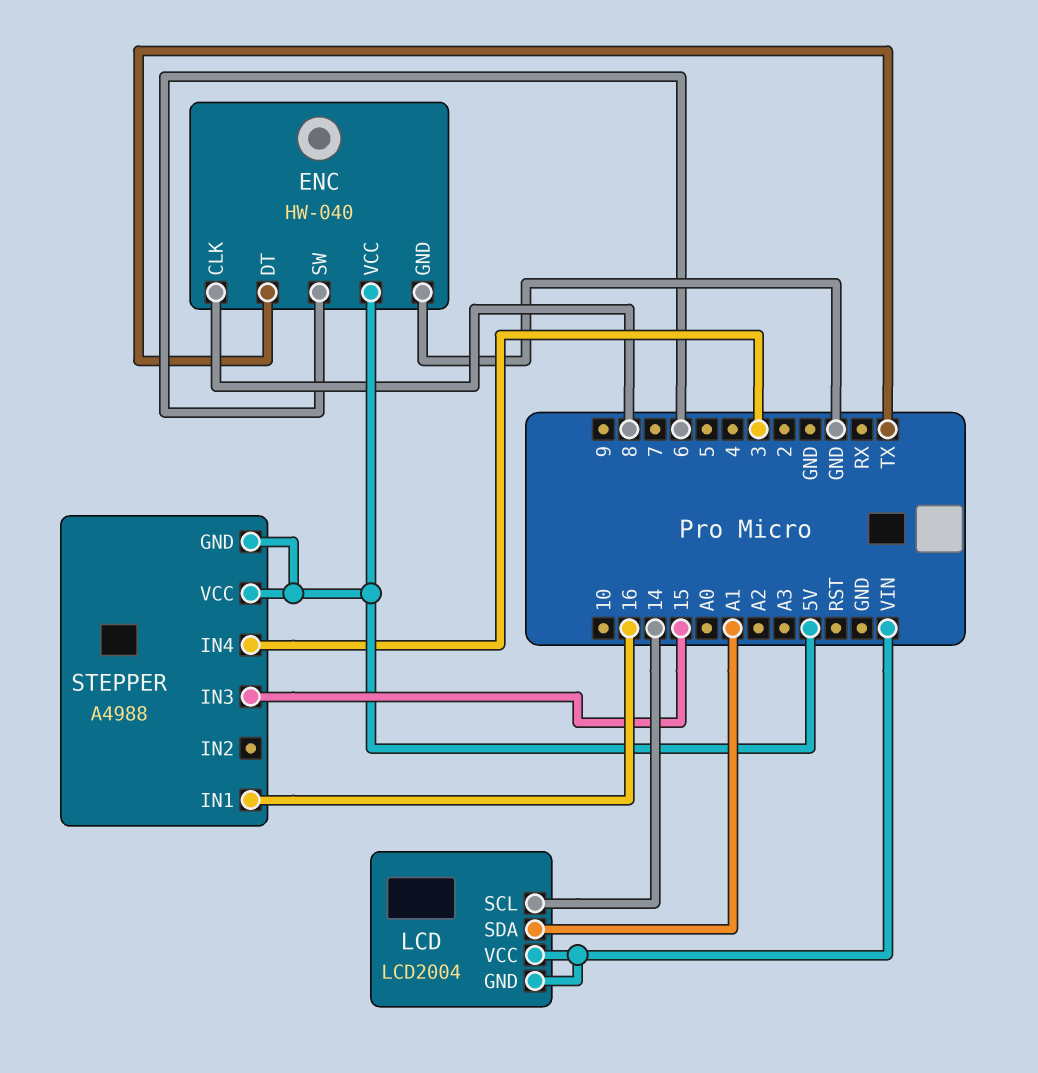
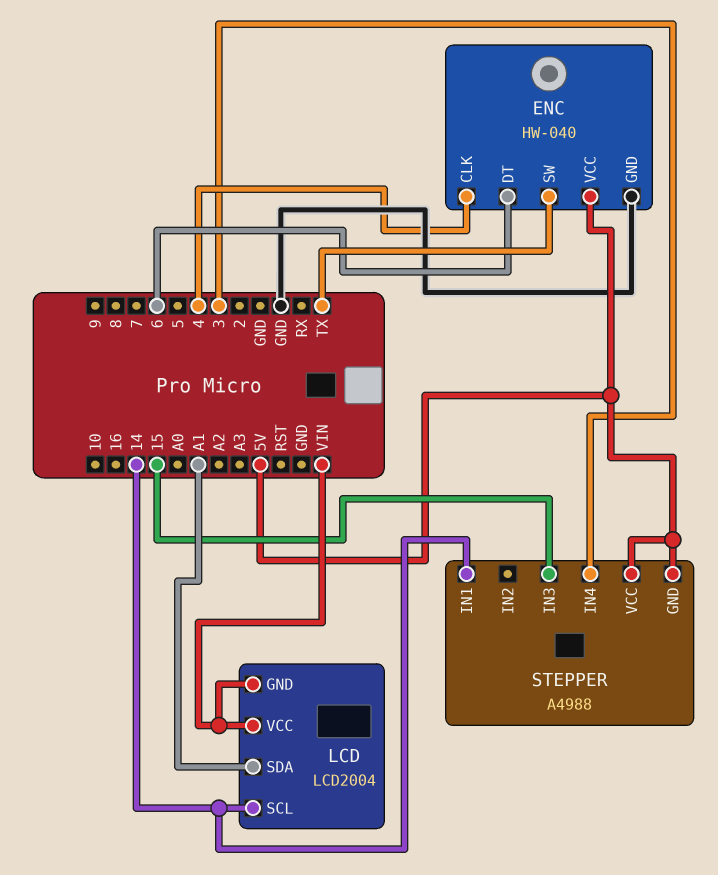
ENC pin CLK: 8 -> 4
ENC pin DT: TX -> 6
ENC pin SW: 6 -> TX
STEPPER pin IN1: 16 -> 14

